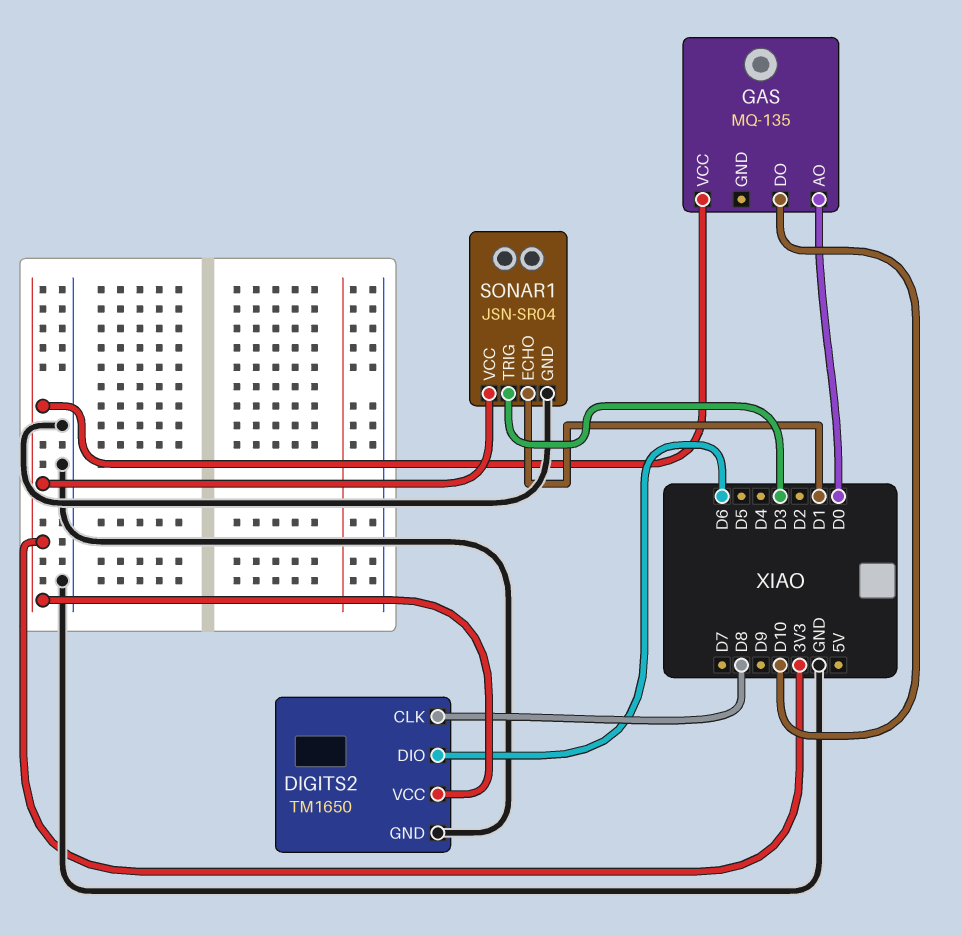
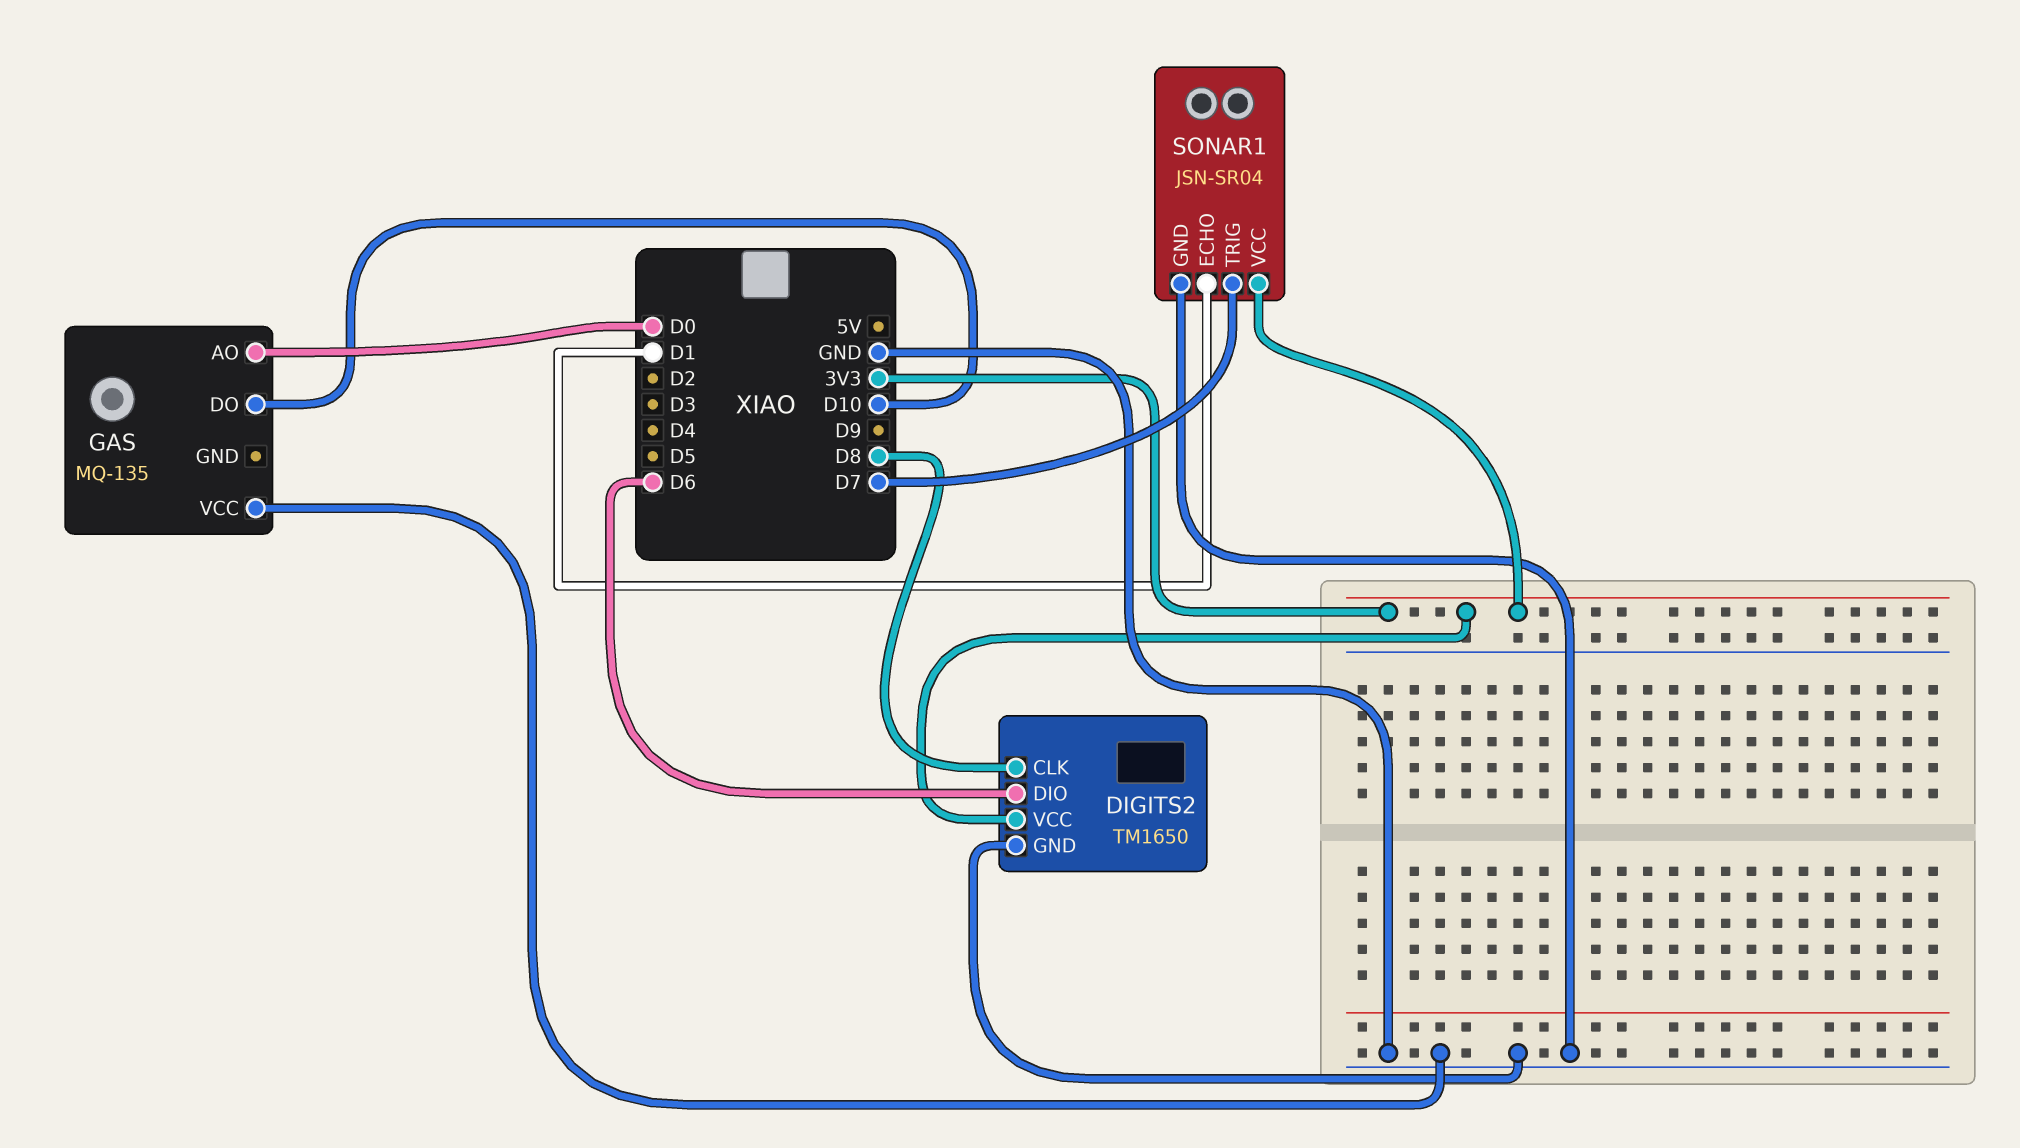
GAS pin VCC: 3V3 -> GND
SONAR1 pin TRIG: D3 -> D7

